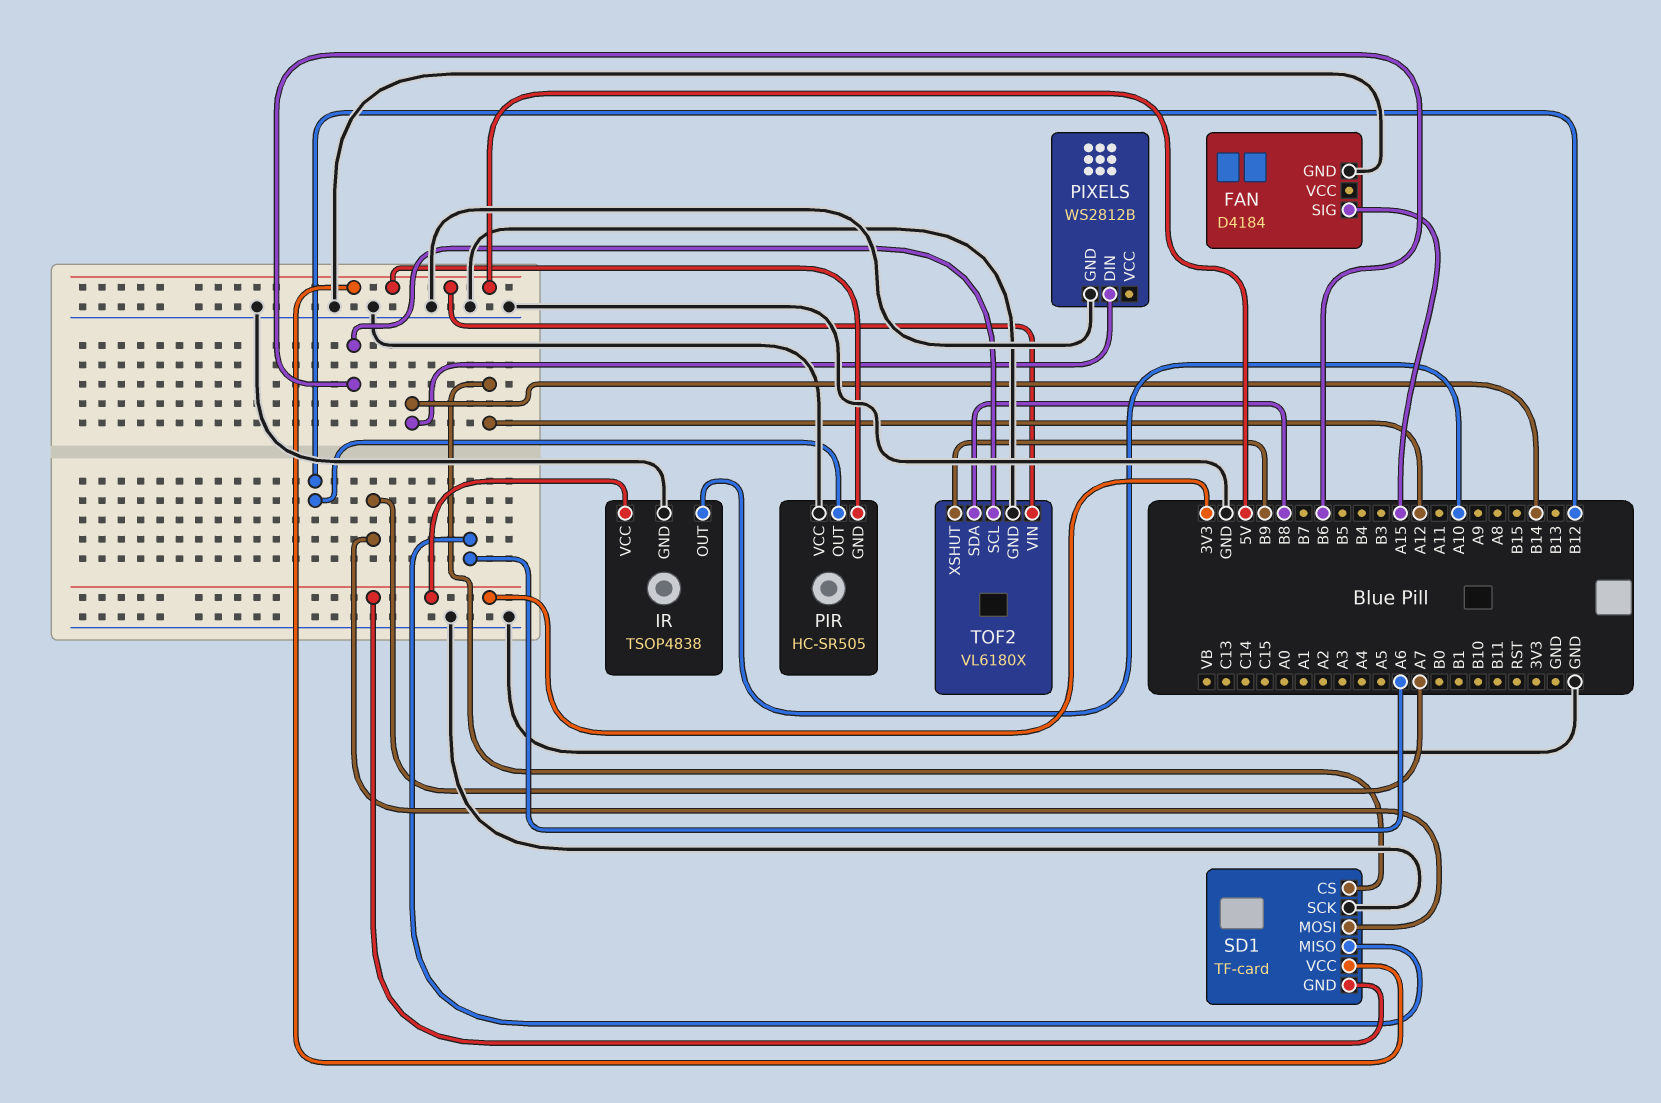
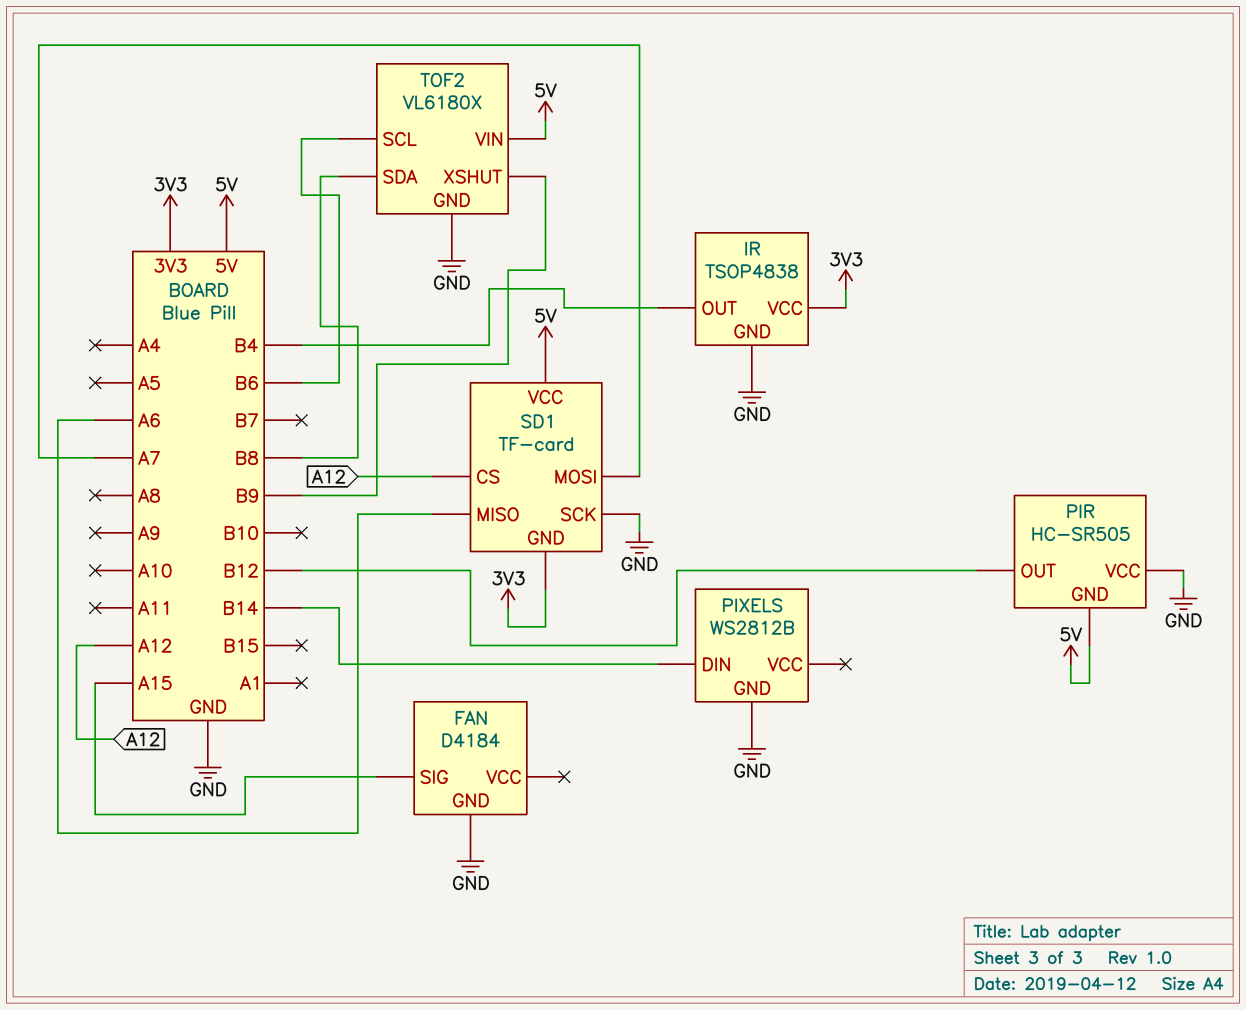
IR pin OUT: A10 -> B4

